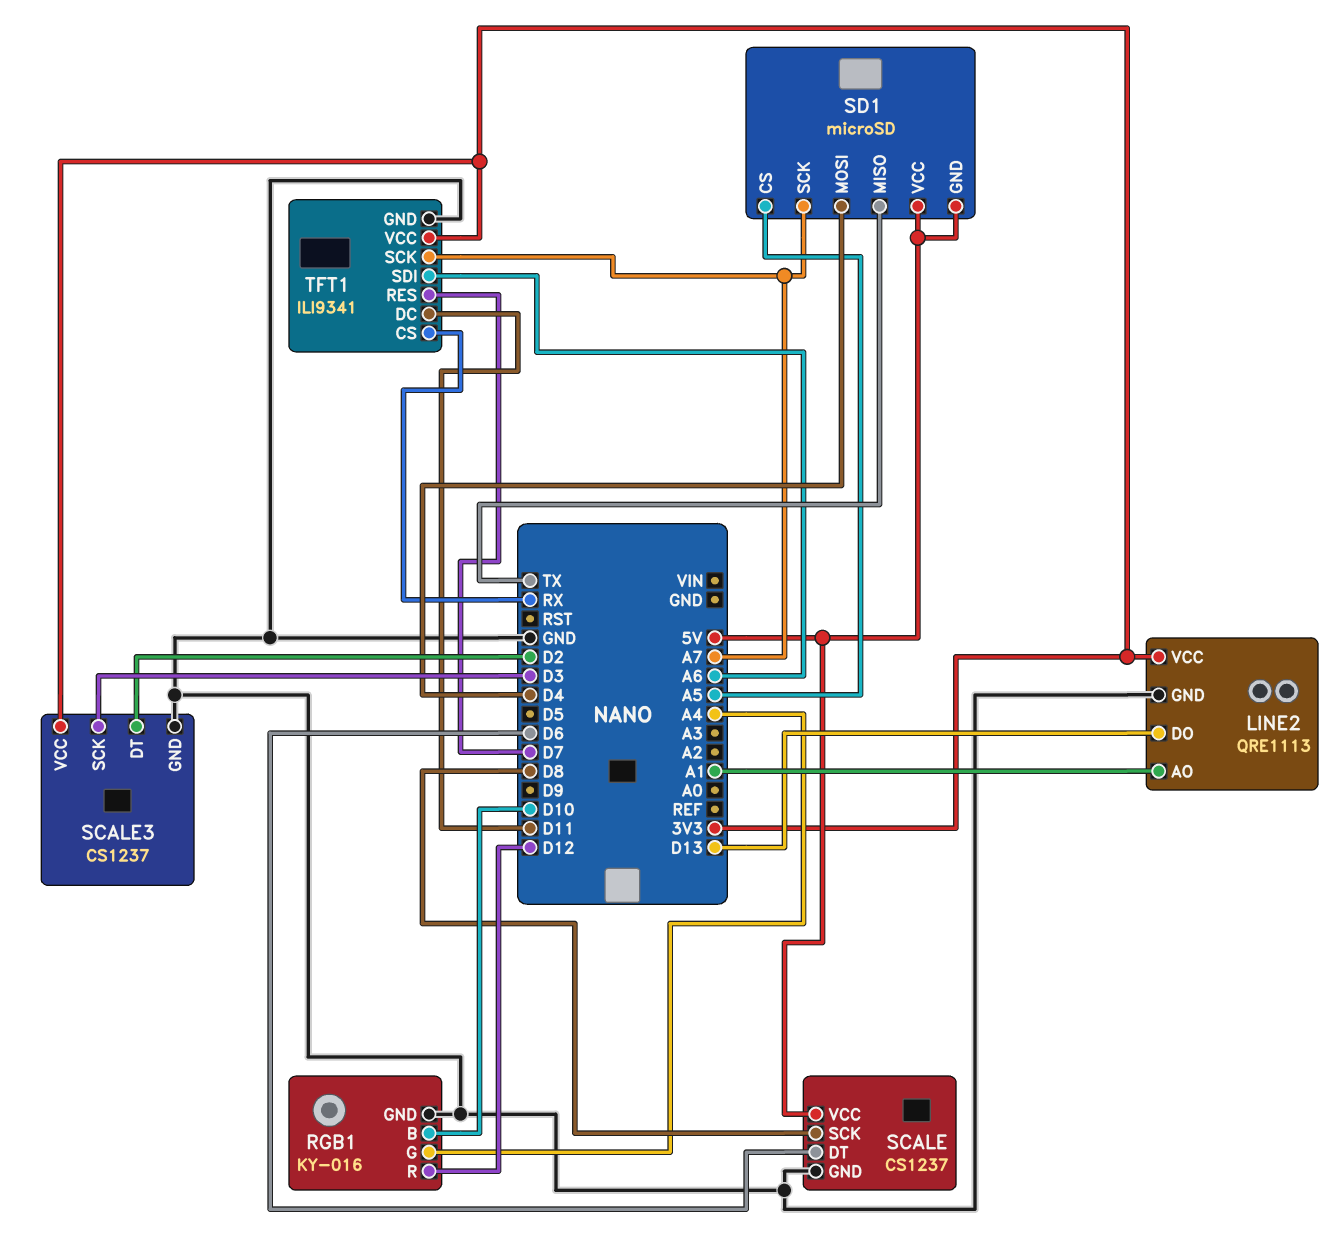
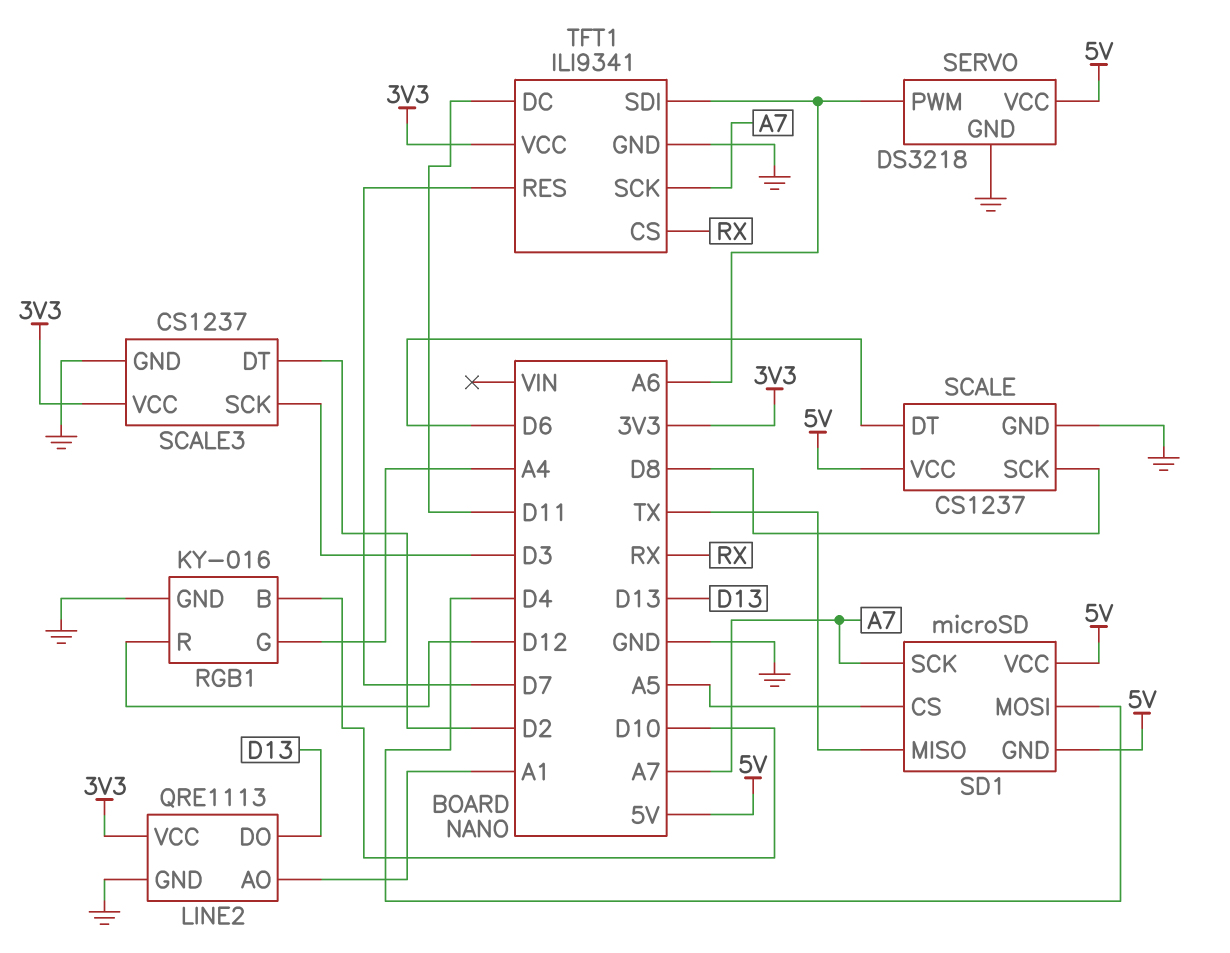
SERVO: none -> DS3218
SERVO pin GND: none -> GND
SERVO pin PWM: none -> A6
SERVO pin VCC: none -> 5V

